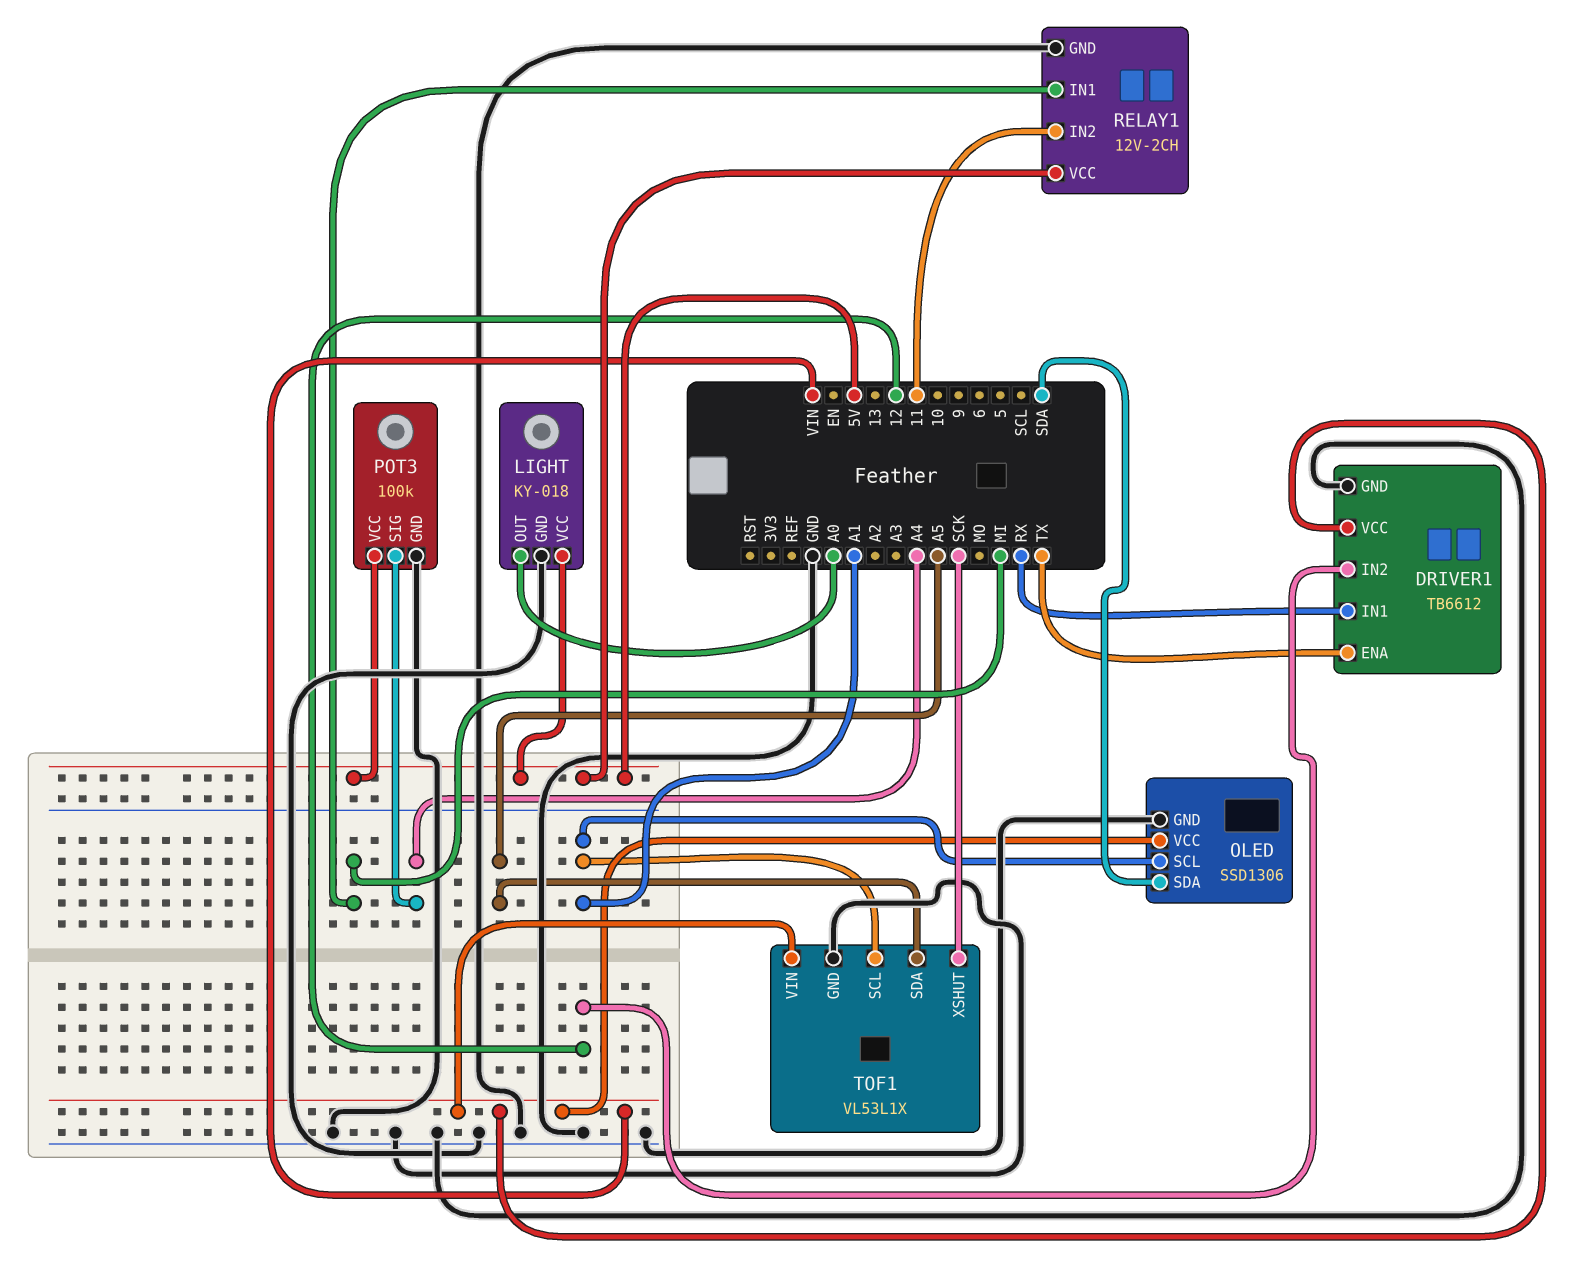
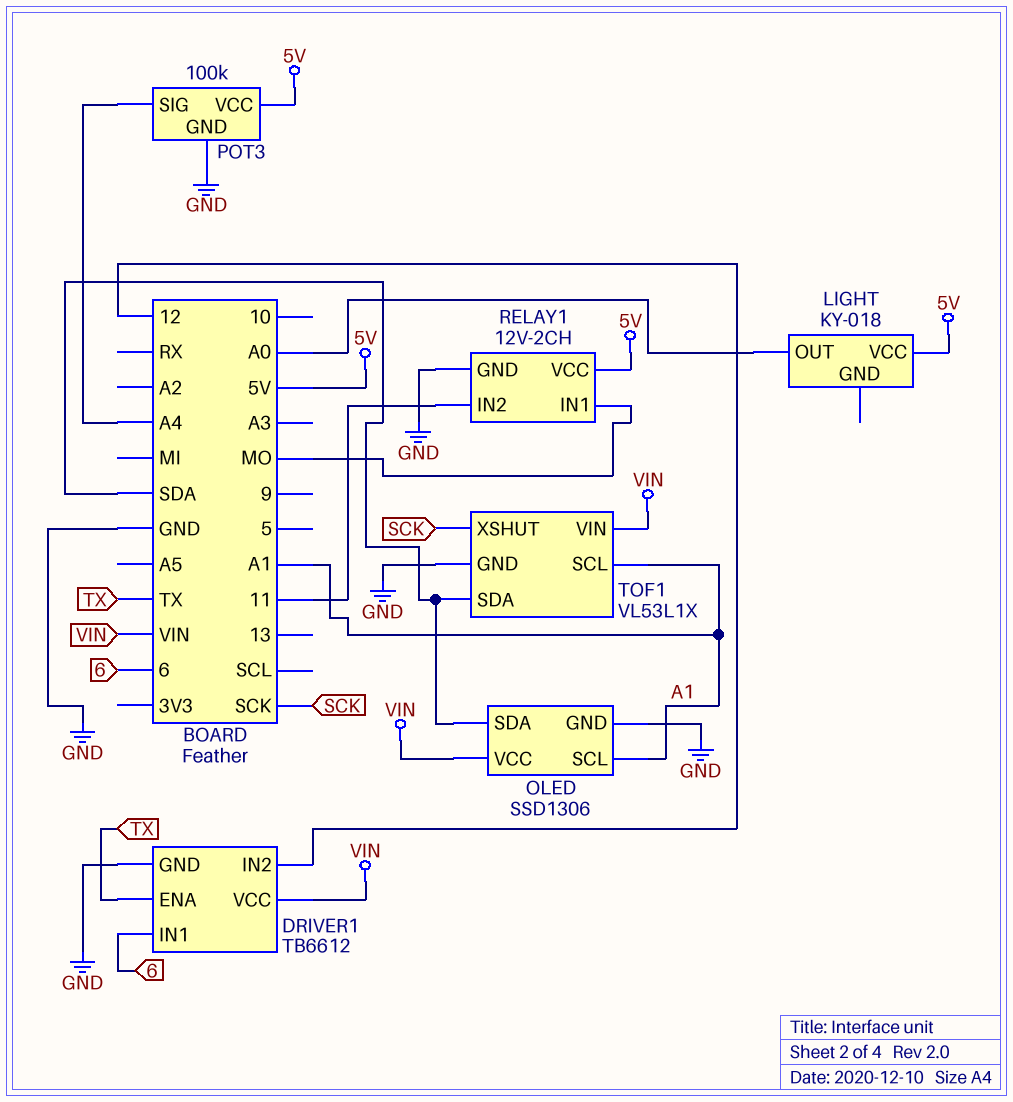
DRIVER1 pin IN1: RX -> 6
LIGHT pin GND: GND -> none
RELAY1 pin IN1: MI -> MO
TOF1 pin SDA: A5 -> SDA

